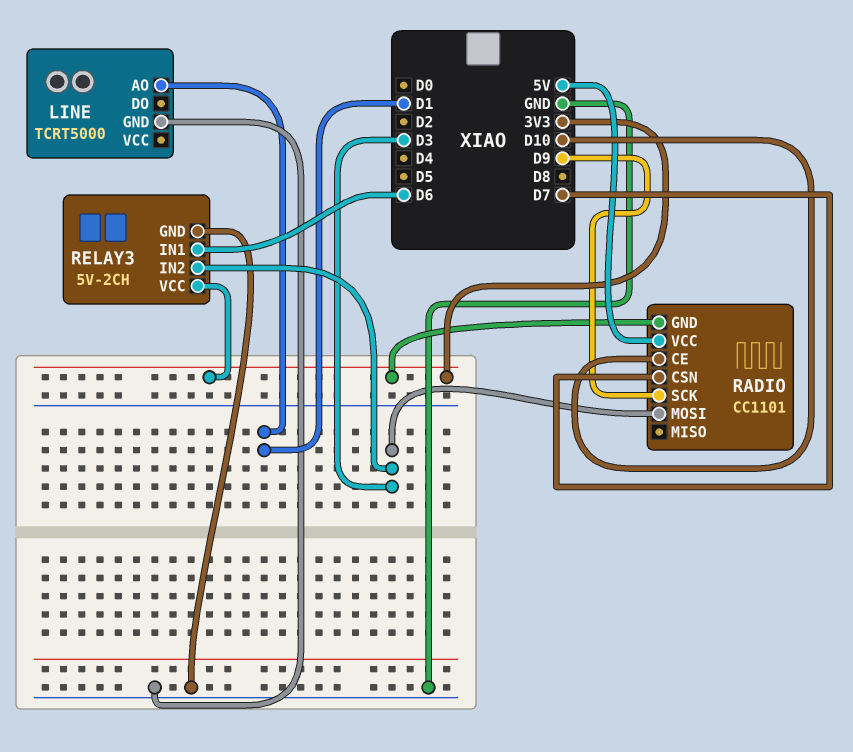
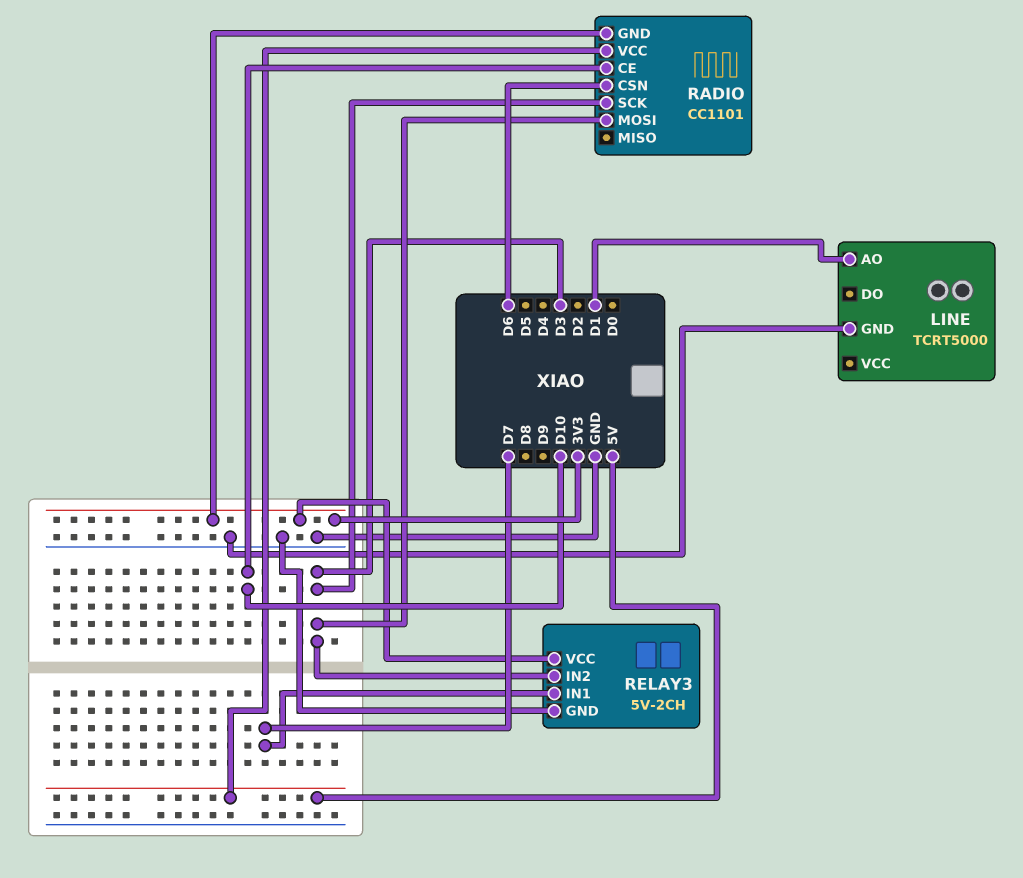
RADIO pin CSN: D7 -> D6
RADIO pin SCK: D9 -> D3
RELAY3 pin IN1: D6 -> D7

